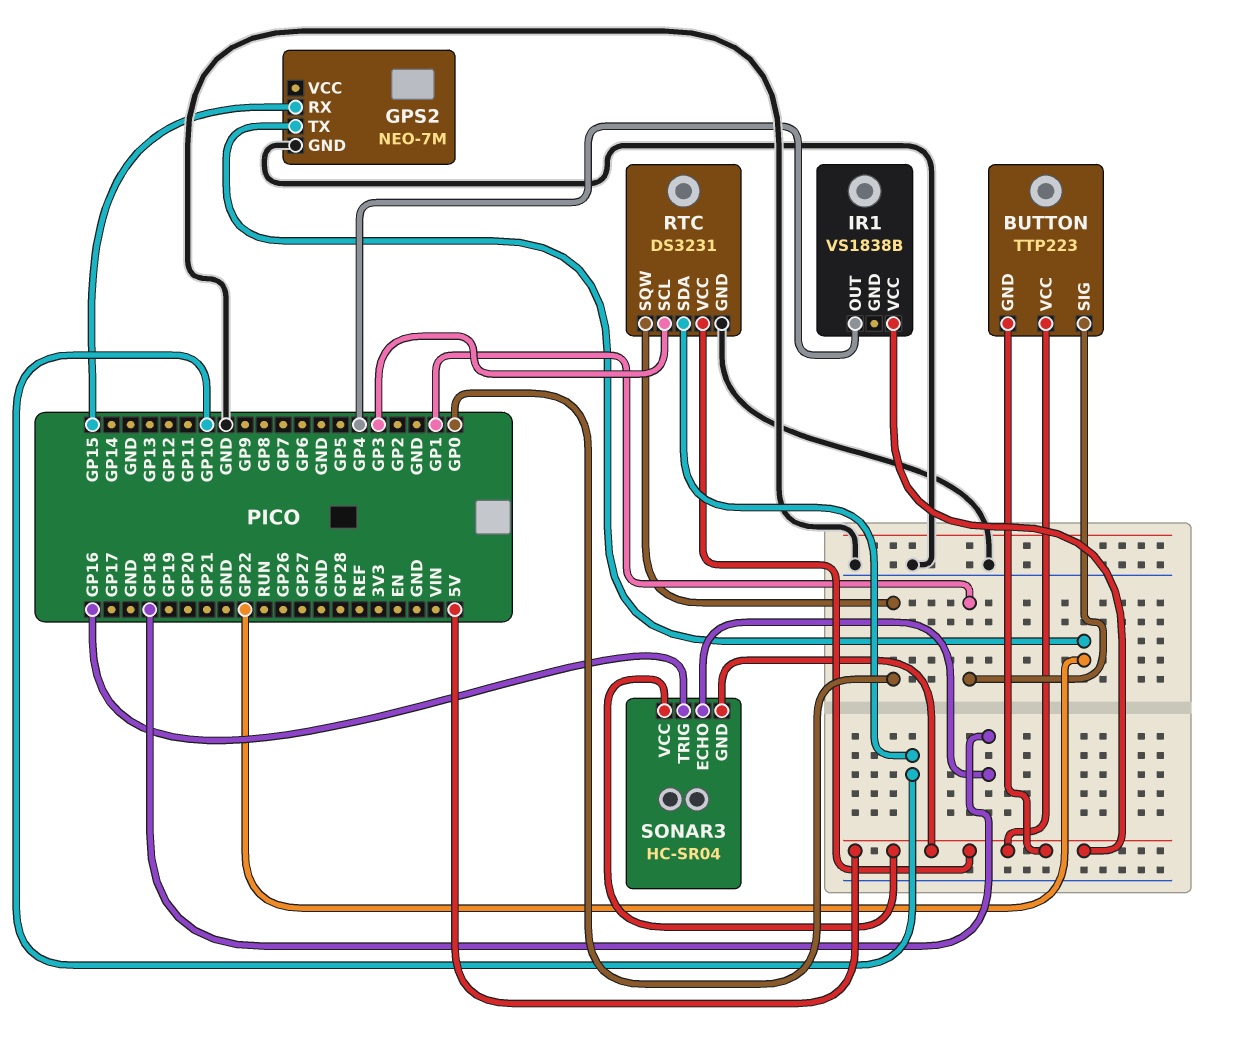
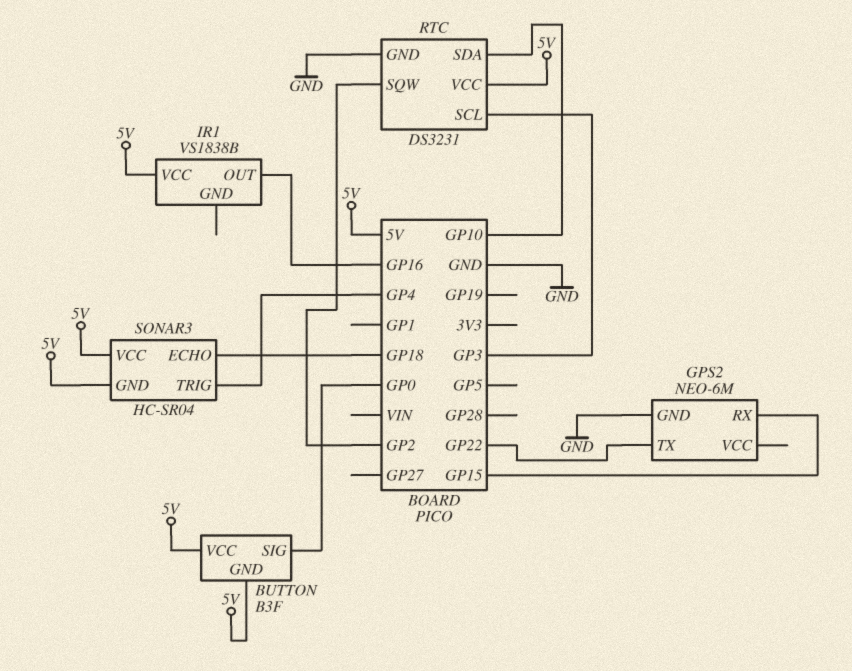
BUTTON: TTP223 -> B3F
BUTTON pin SIG: GP1 -> GP0
GPS2: NEO-7M -> NEO-6M
IR1 pin OUT: GP4 -> GP16
RTC pin SQW: GP0 -> GP2
SONAR3 pin TRIG: GP16 -> GP4

